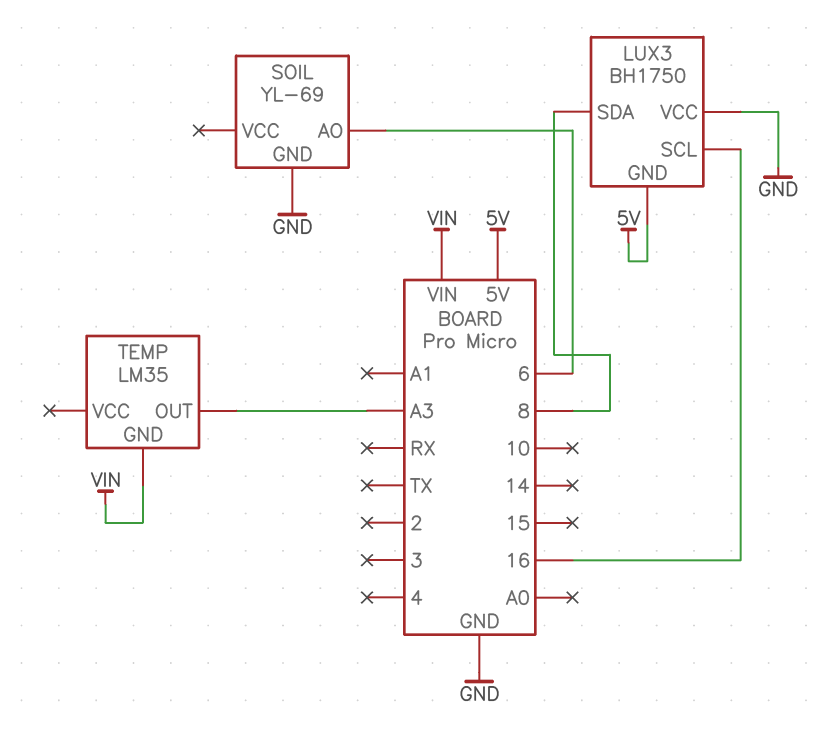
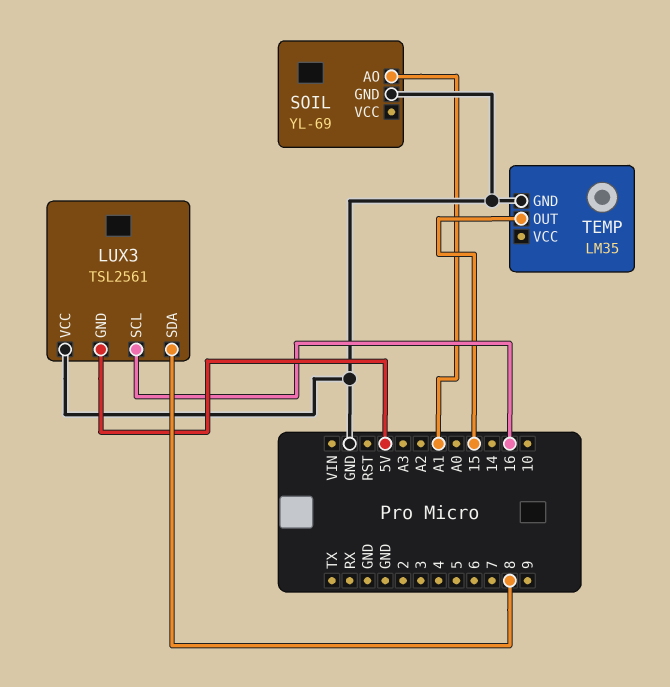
LUX3: BH1750 -> TSL2561
SOIL pin AO: 6 -> A1
TEMP pin GND: VIN -> GND
TEMP pin OUT: A3 -> 15

